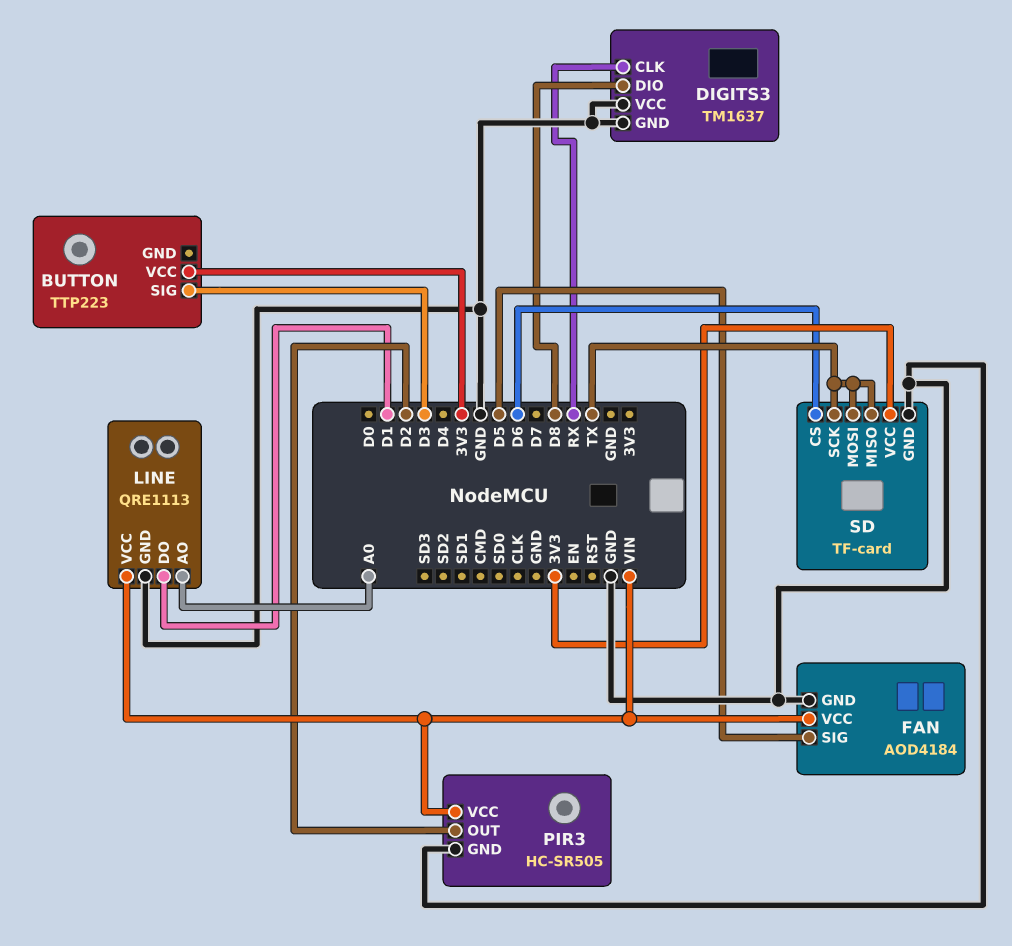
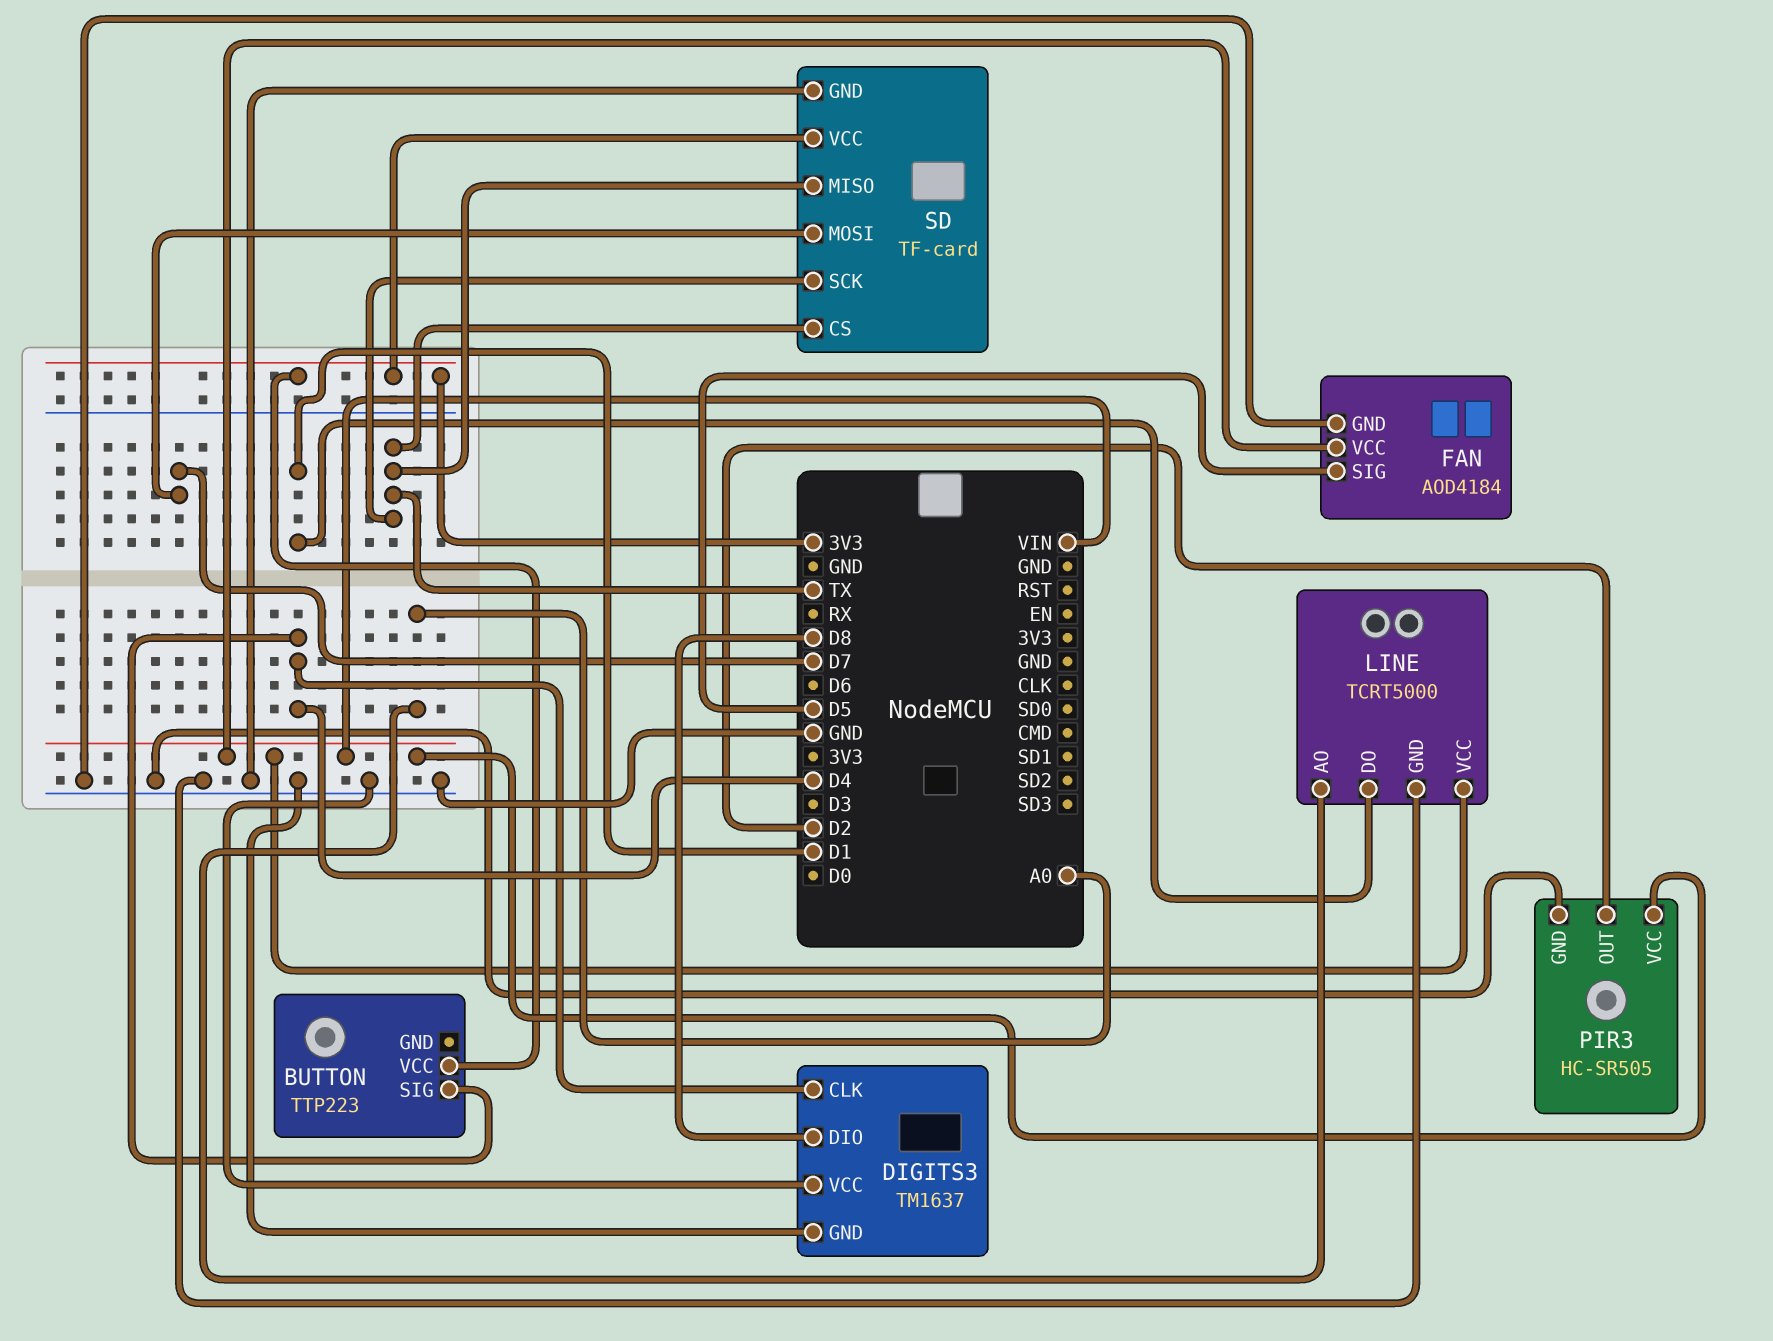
BUTTON pin SIG: D3 -> D4
DIGITS3 pin CLK: RX -> D4
LINE: QRE1113 -> TCRT5000
SD pin CS: D6 -> TX
SD pin MOSI: TX -> D7

